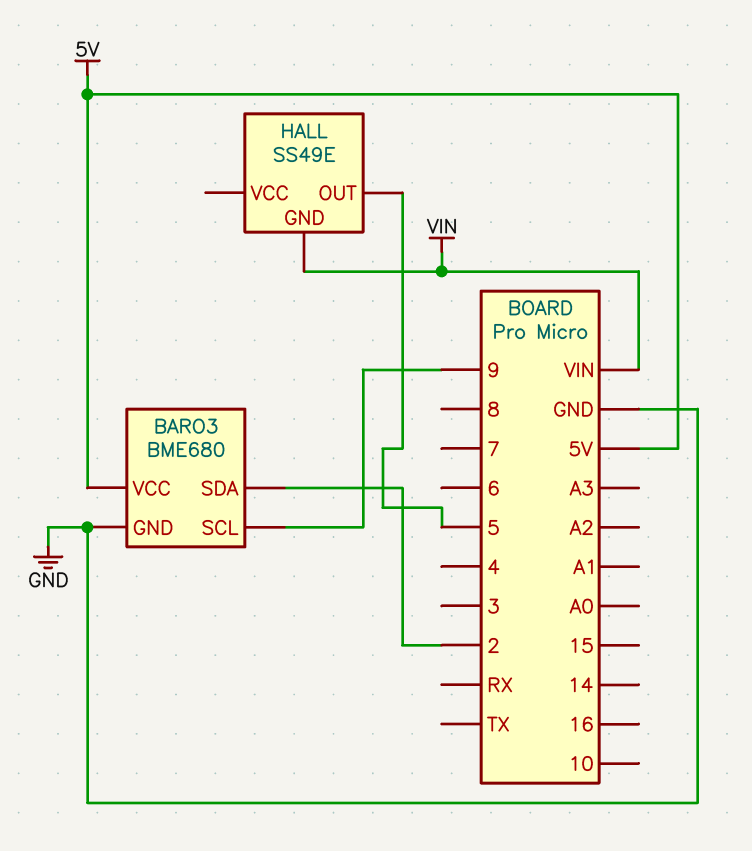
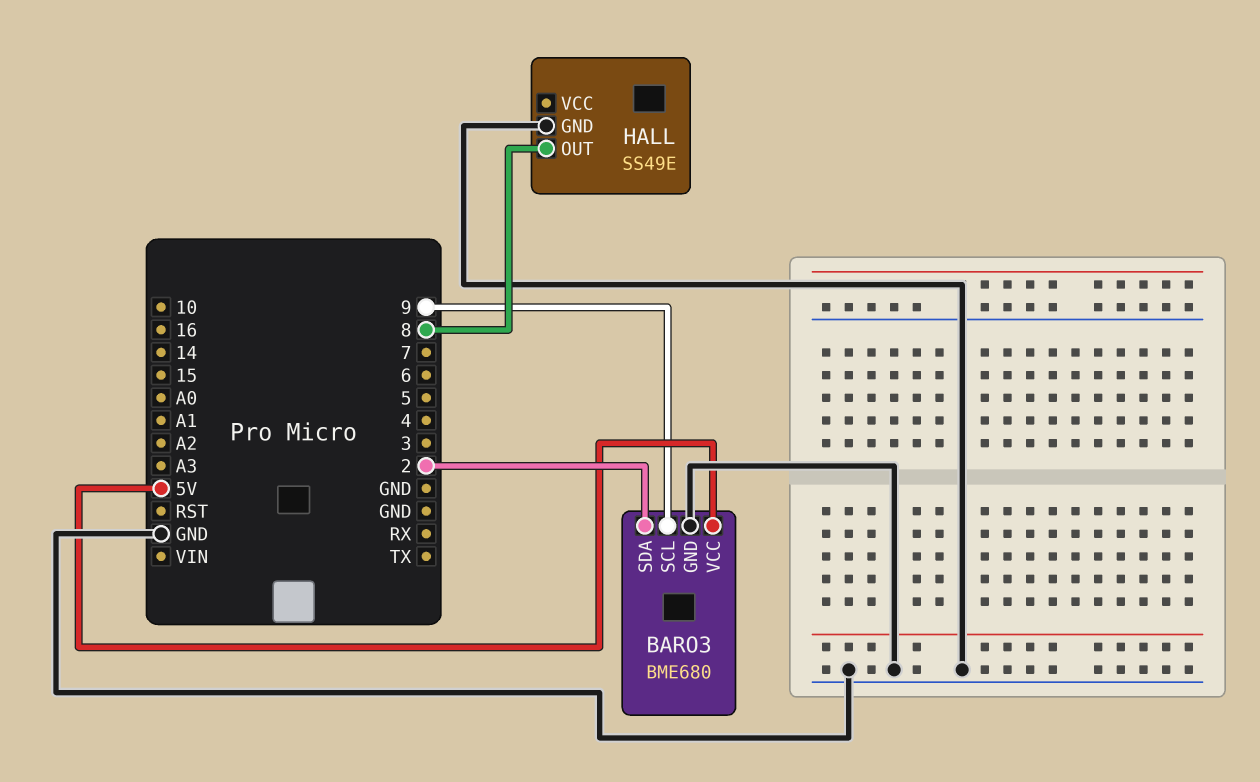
HALL pin GND: VIN -> GND
HALL pin OUT: 5 -> 8

